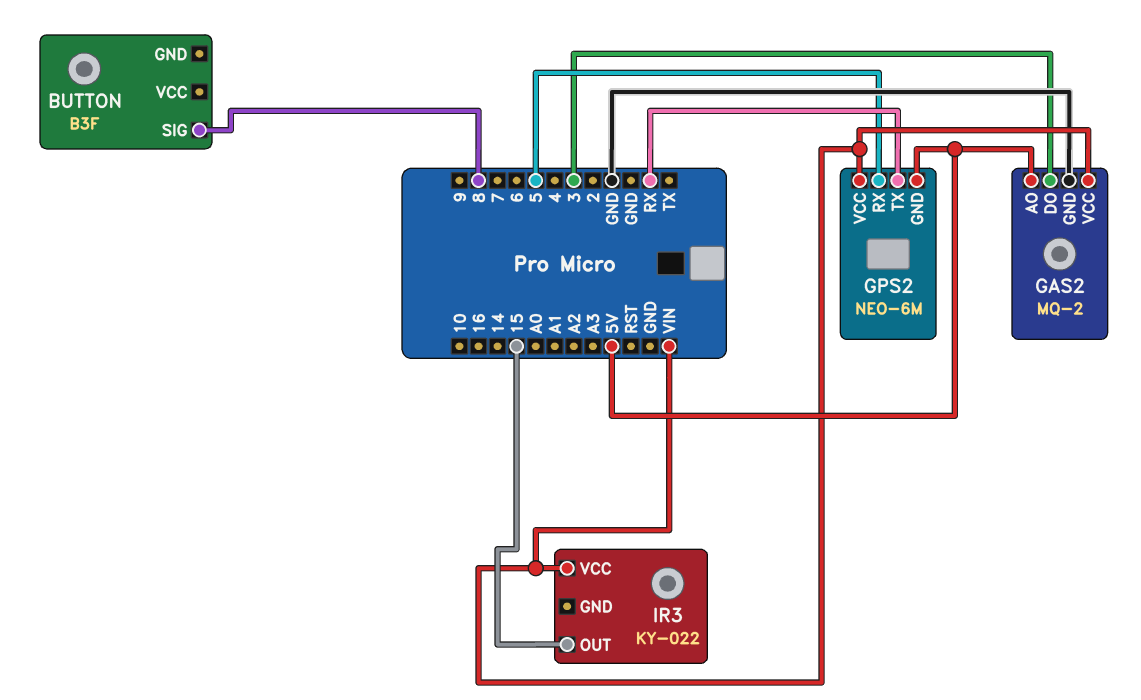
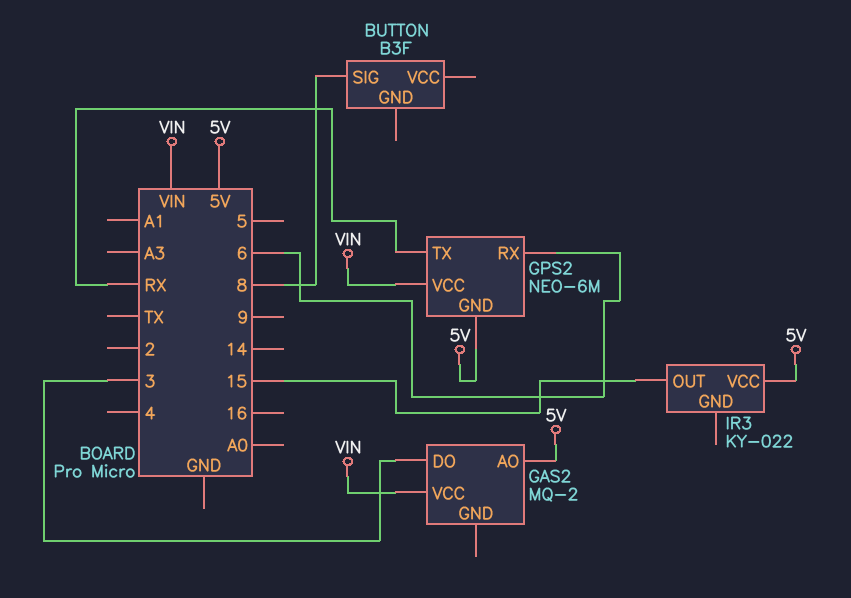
GAS2 pin GND: GND -> none
GPS2 pin RX: 5 -> 6
IR3 pin VCC: VIN -> 5V

